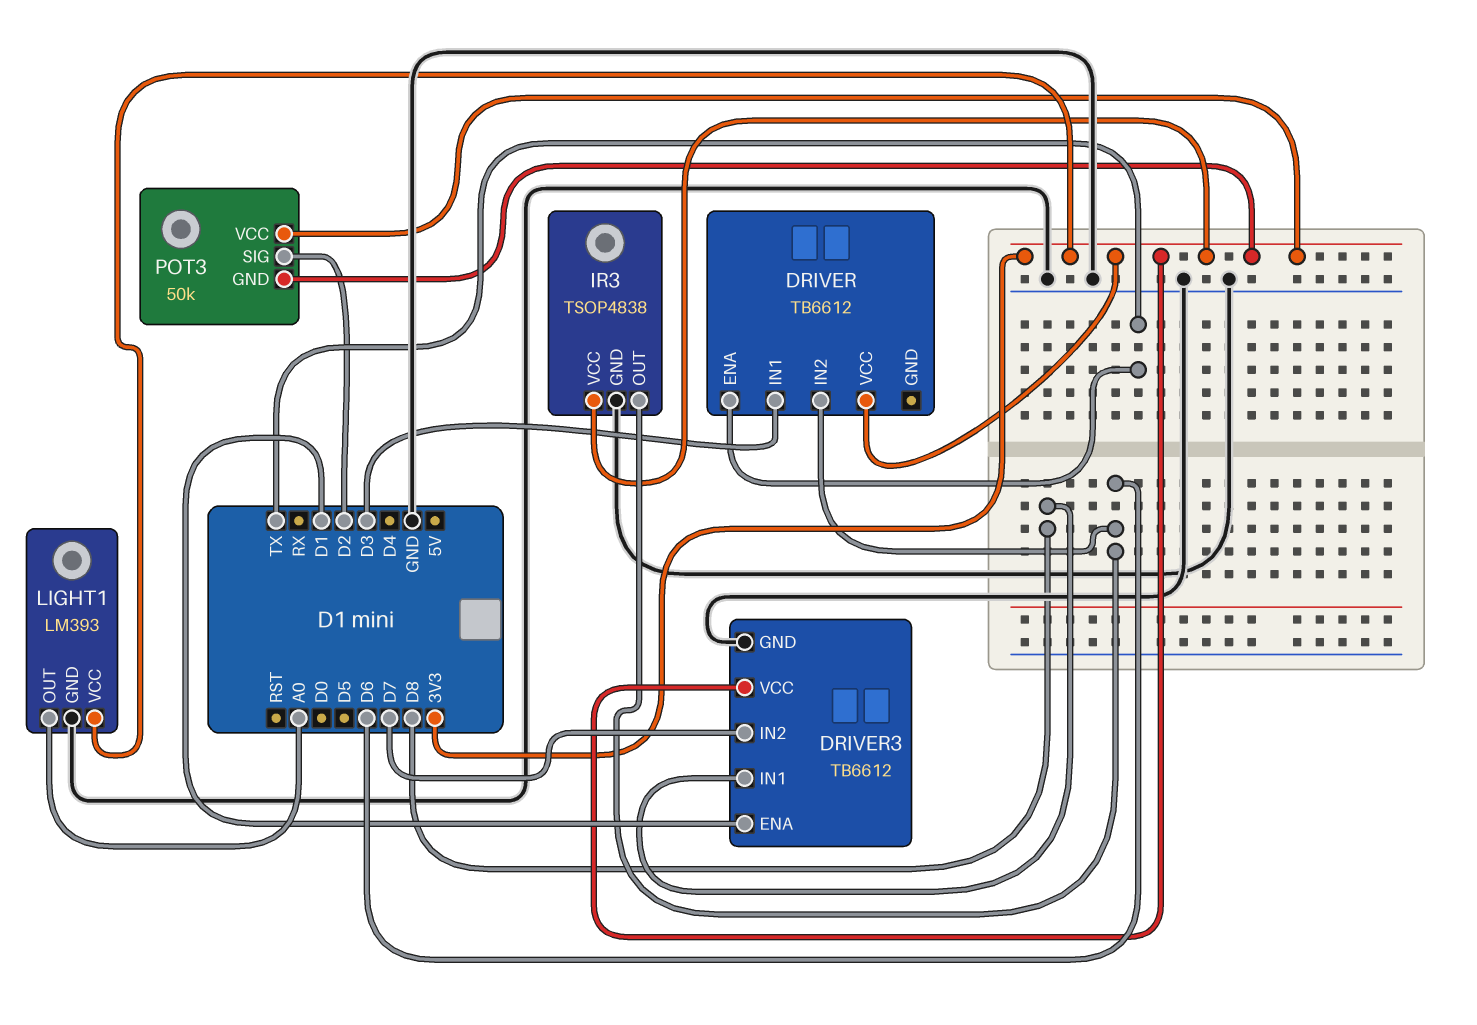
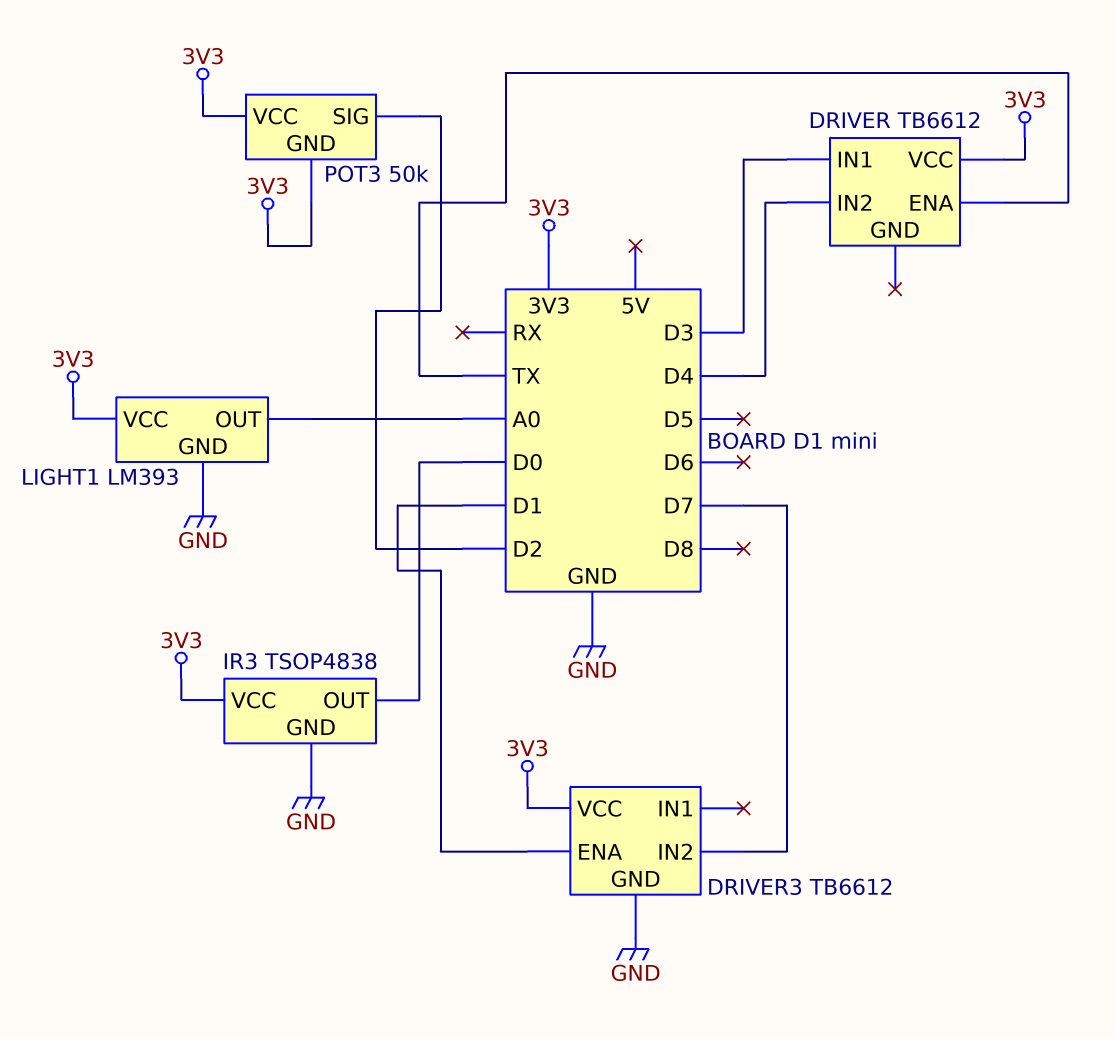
DRIVER pin IN2: D6 -> D4
DRIVER3 pin IN1: D8 -> none
IR3 pin OUT: D6 -> D0

